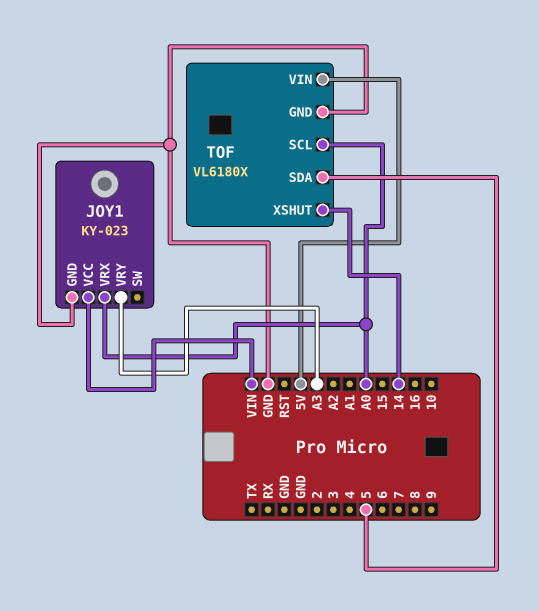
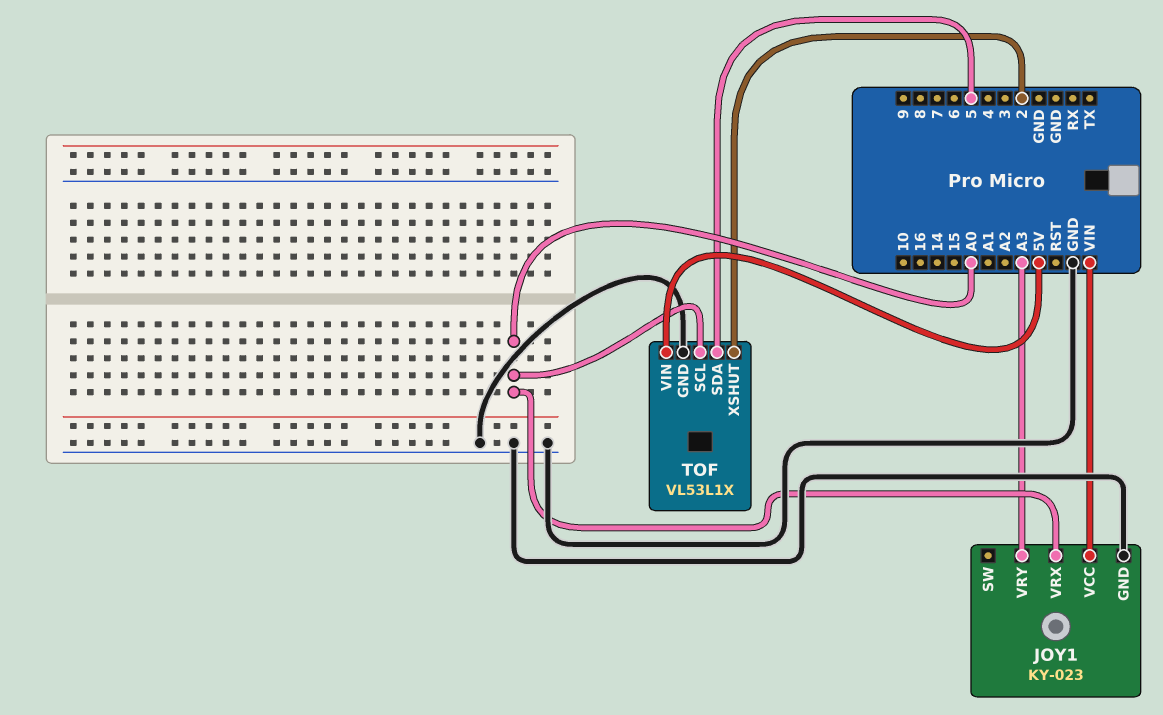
TOF: VL6180X -> VL53L1X
TOF pin XSHUT: 14 -> 2

